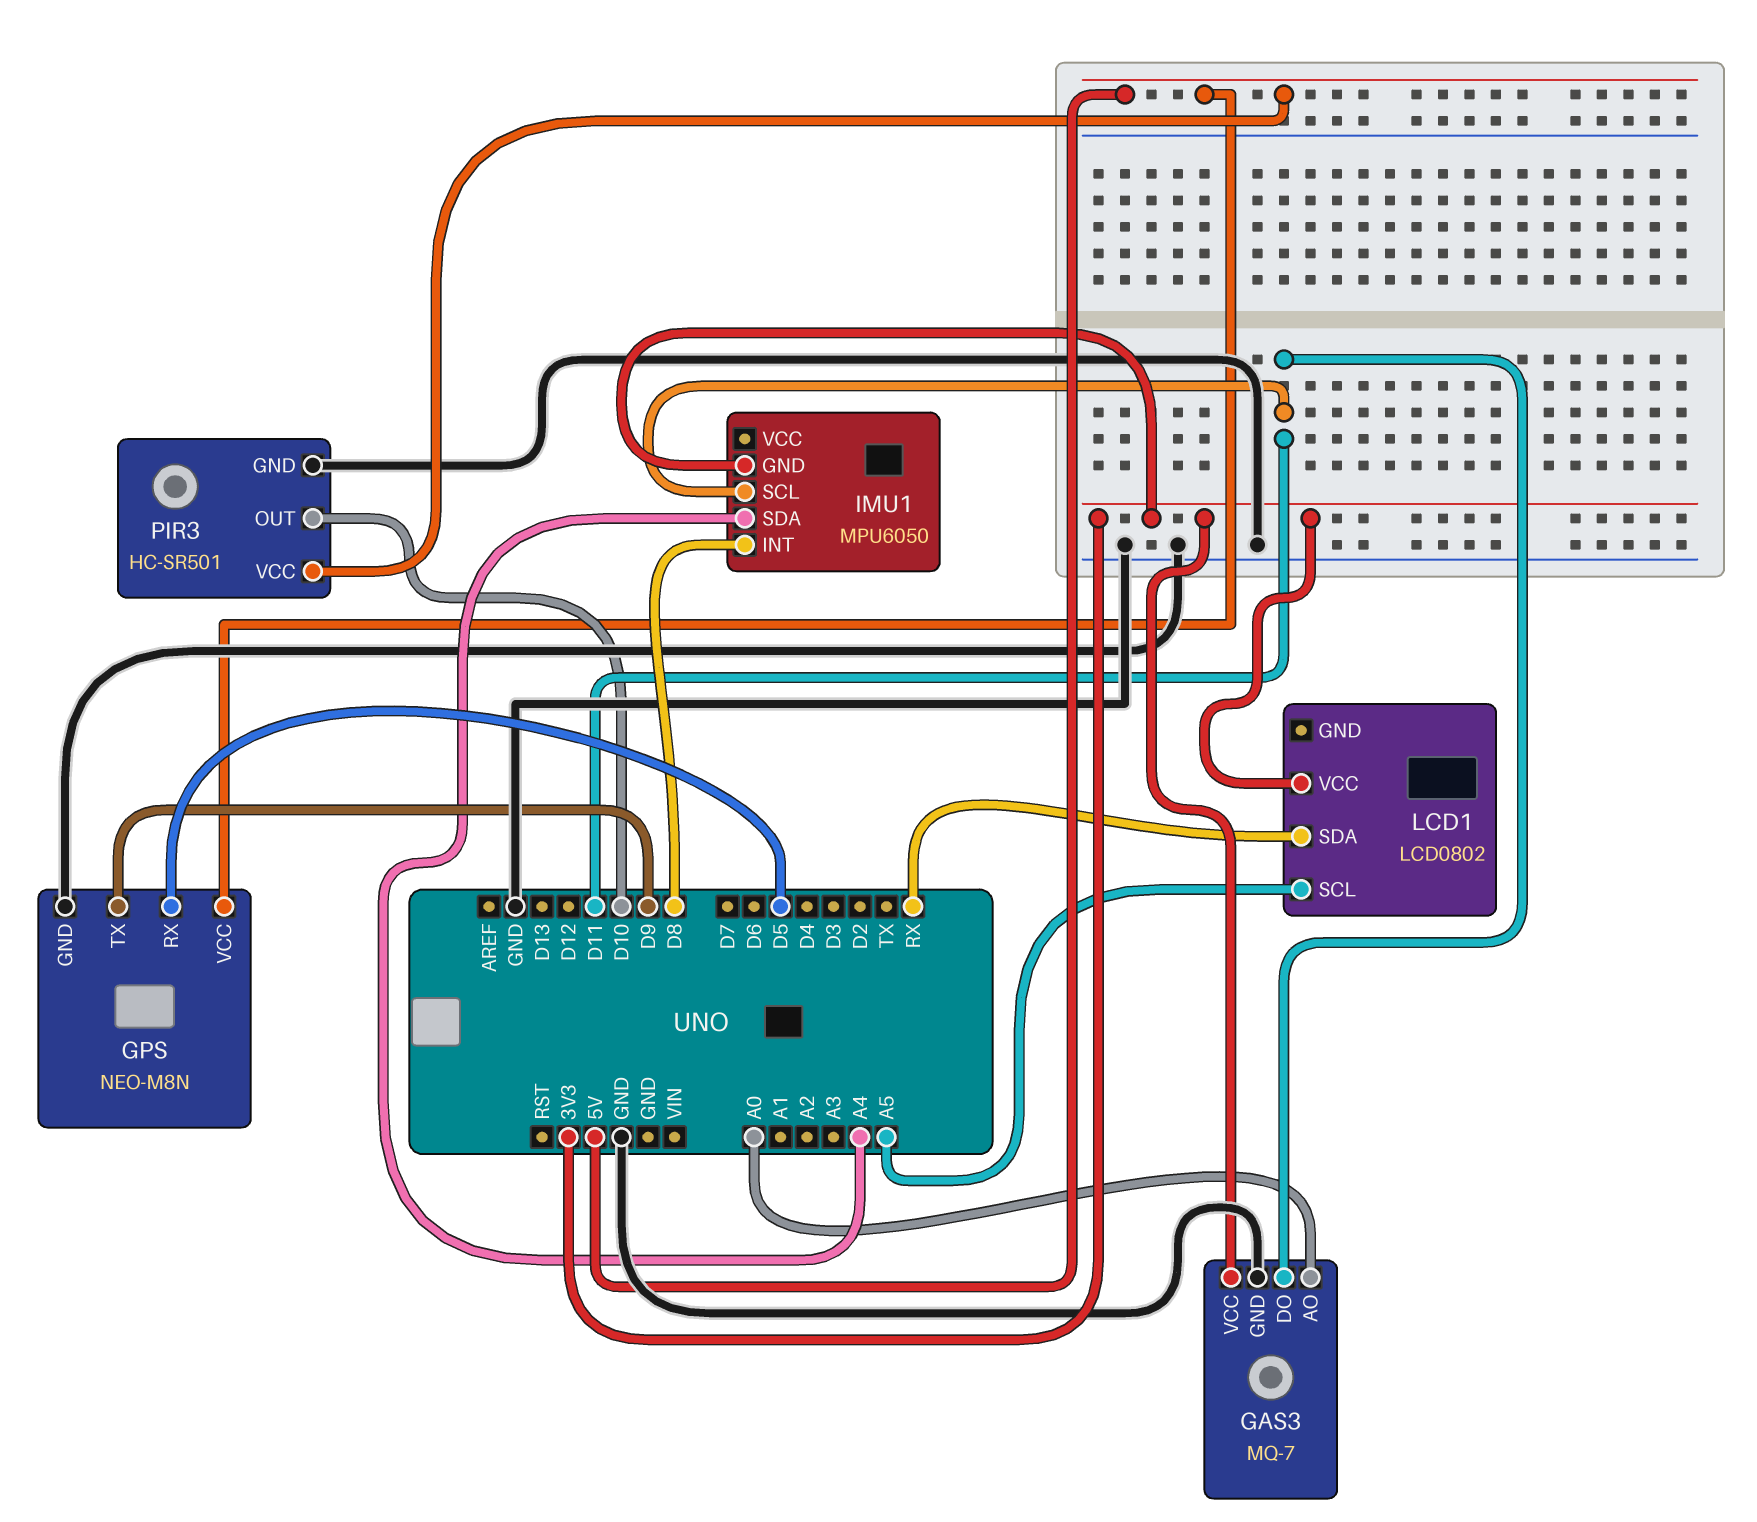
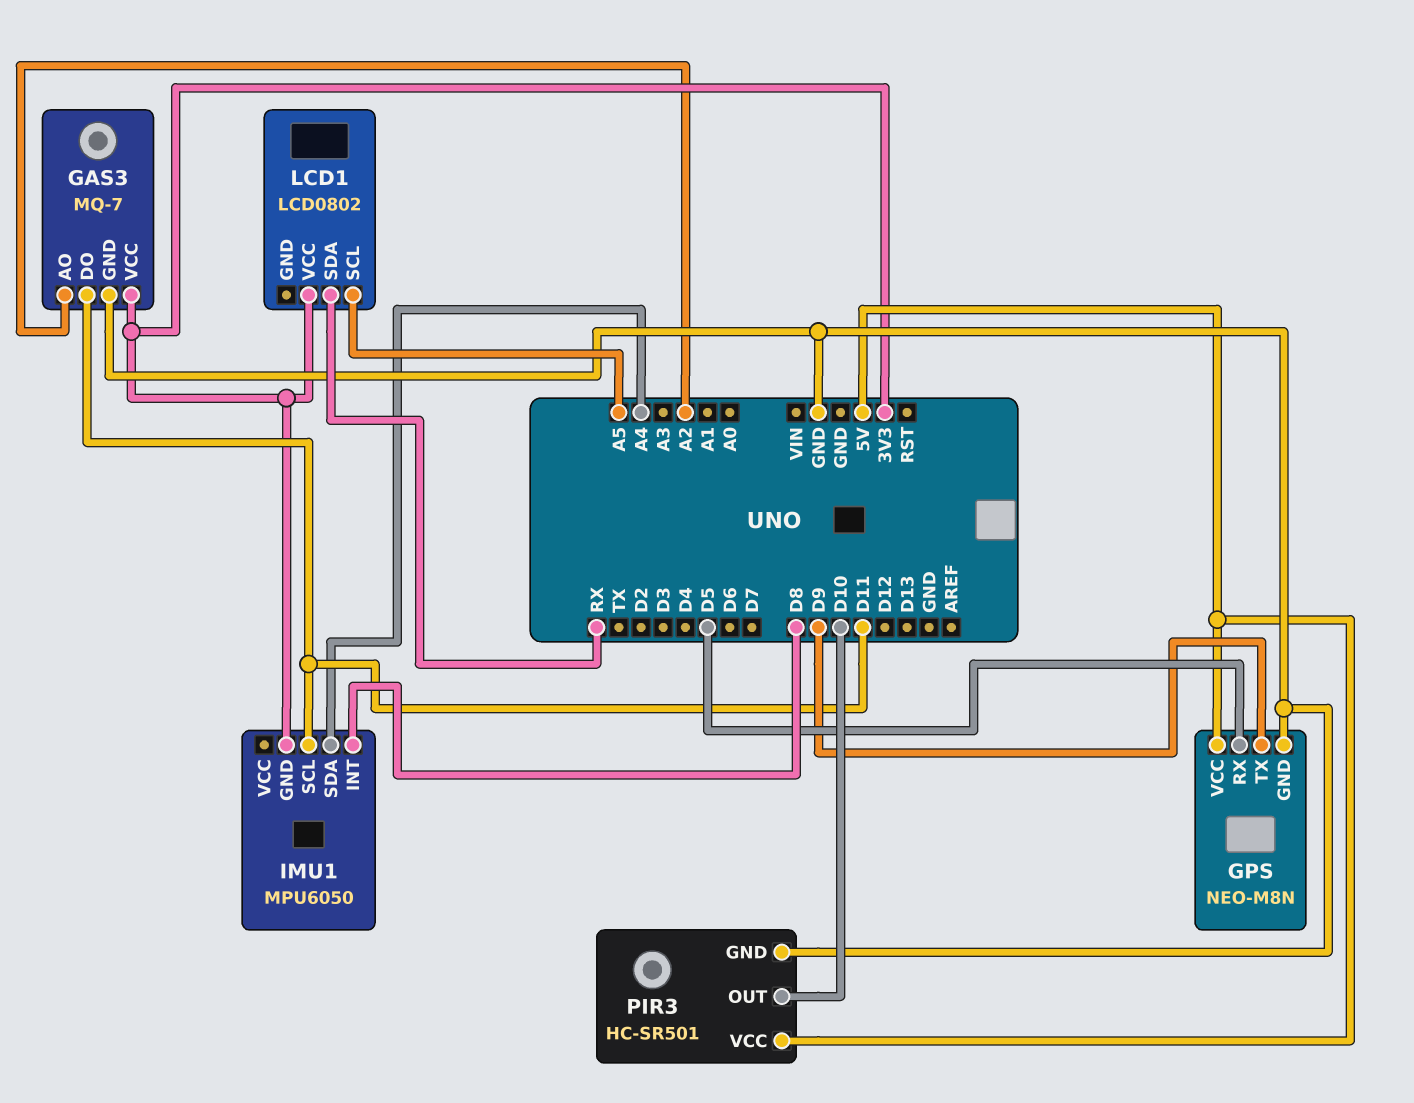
GAS3 pin AO: A0 -> A2

